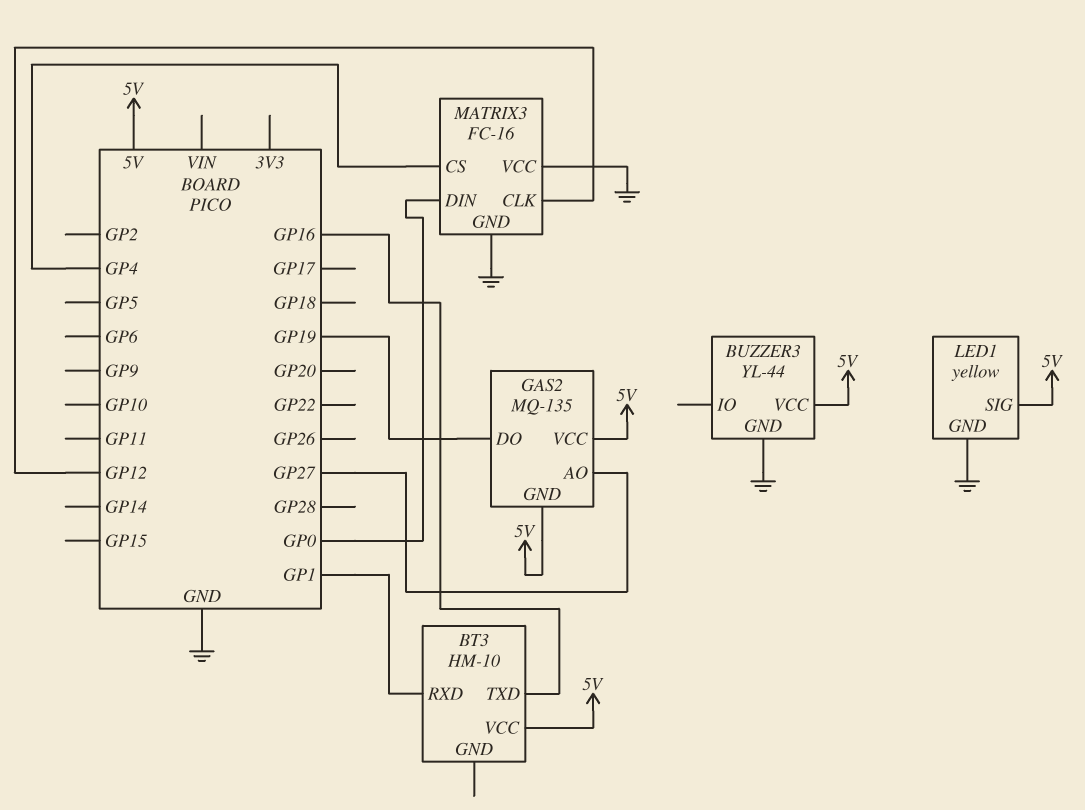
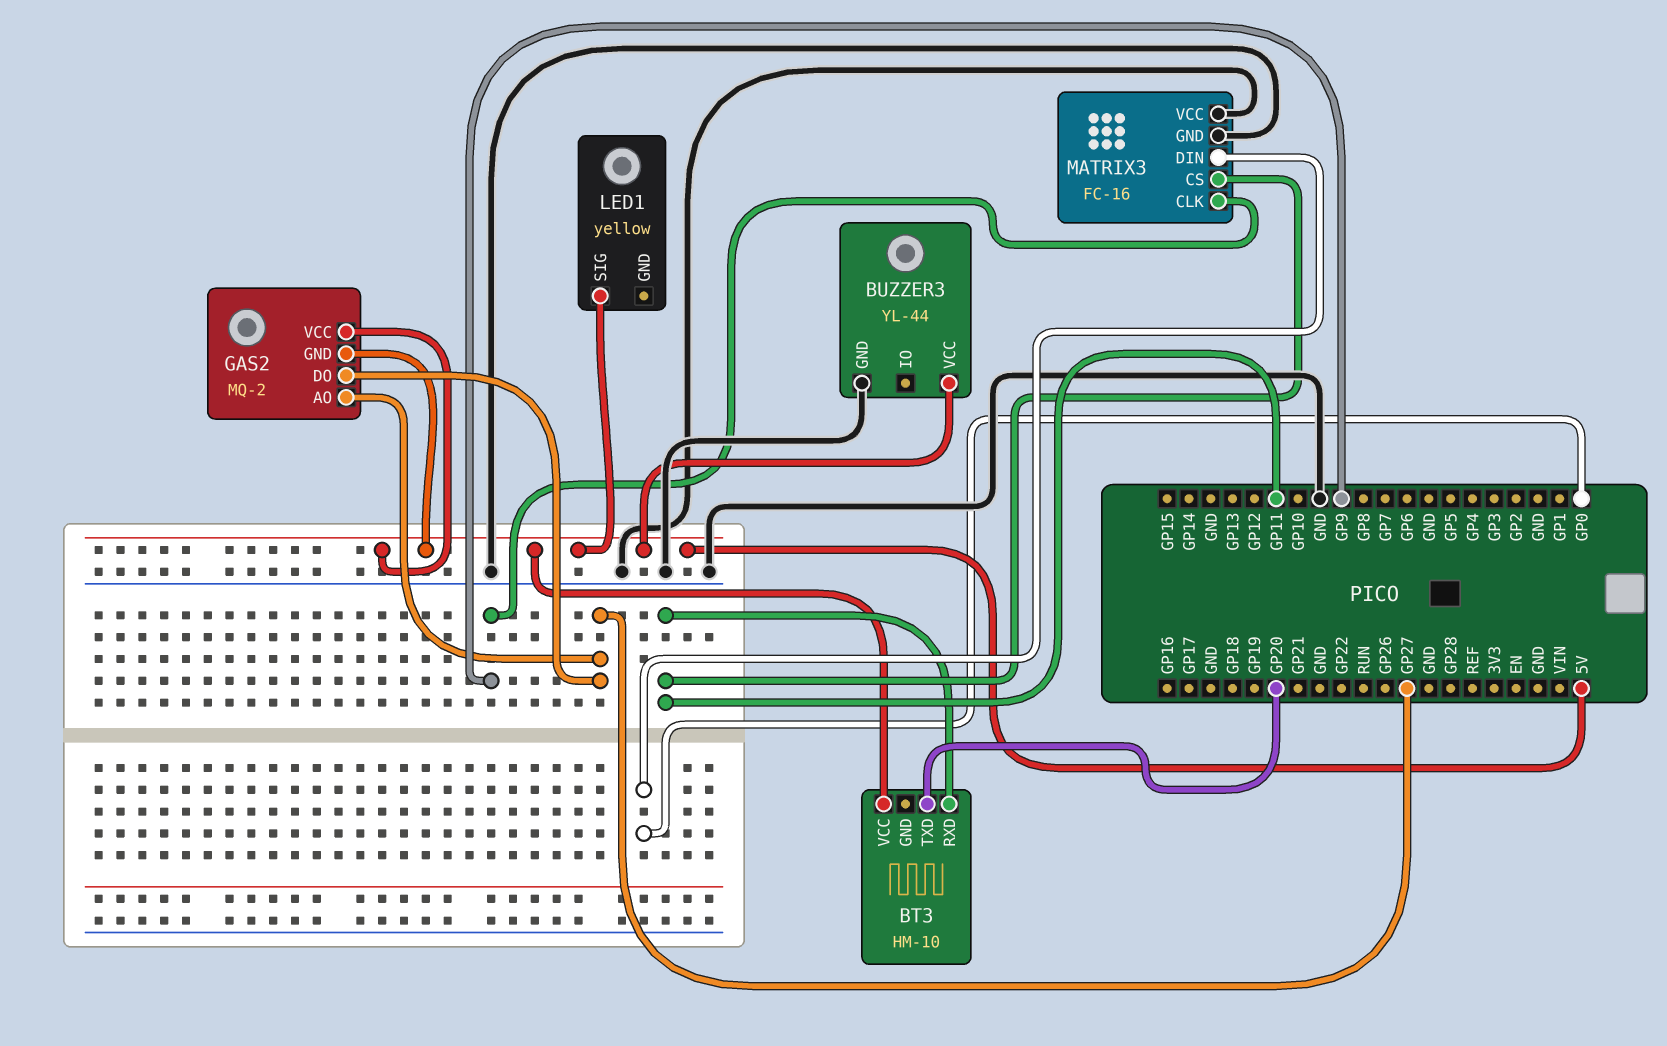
BT3 pin RXD: GP1 -> GP11
BT3 pin TXD: GP16 -> GP20
GAS2: MQ-135 -> MQ-2
GAS2 pin DO: GP19 -> GP27
LED1 pin GND: GND -> none
MATRIX3 pin CLK: GP12 -> GP9
MATRIX3 pin CS: GP4 -> GP11

